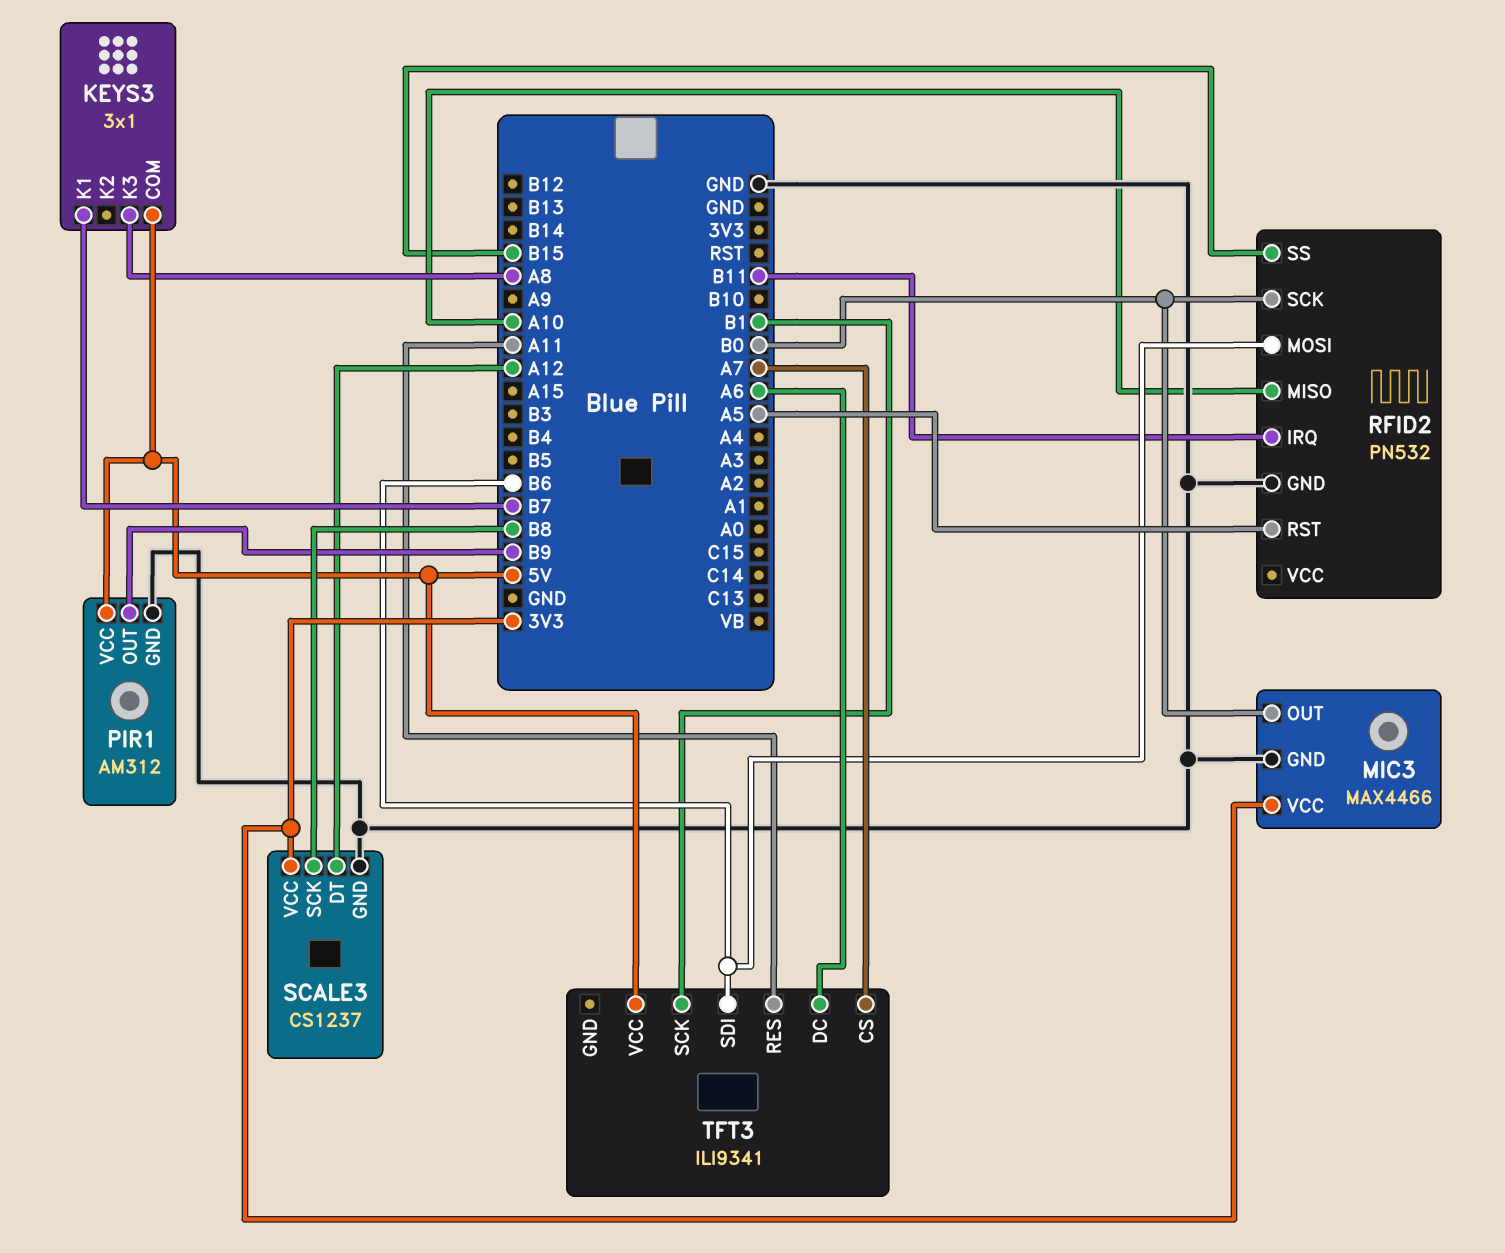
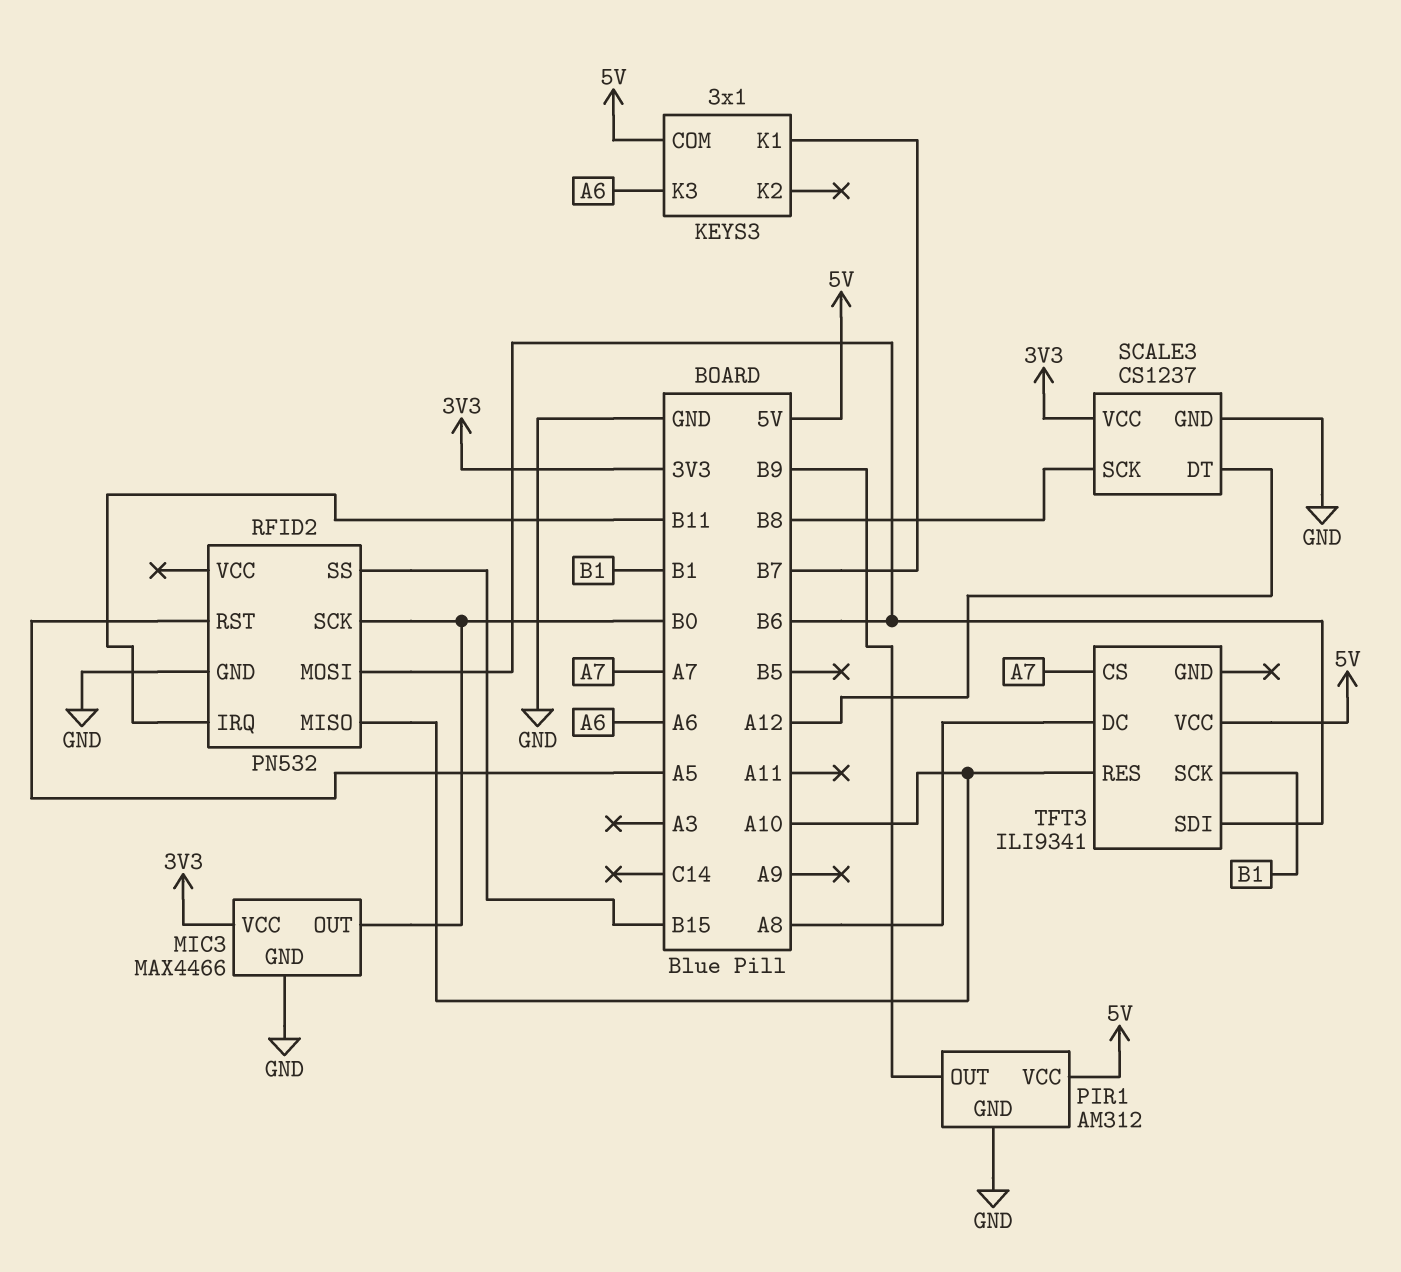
KEYS3 pin K3: A8 -> A6
TFT3 pin DC: A6 -> A8
TFT3 pin RES: A11 -> A10

